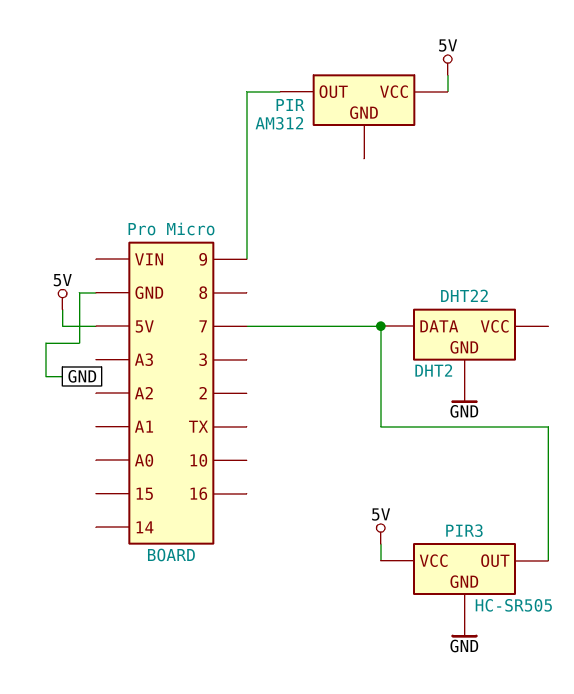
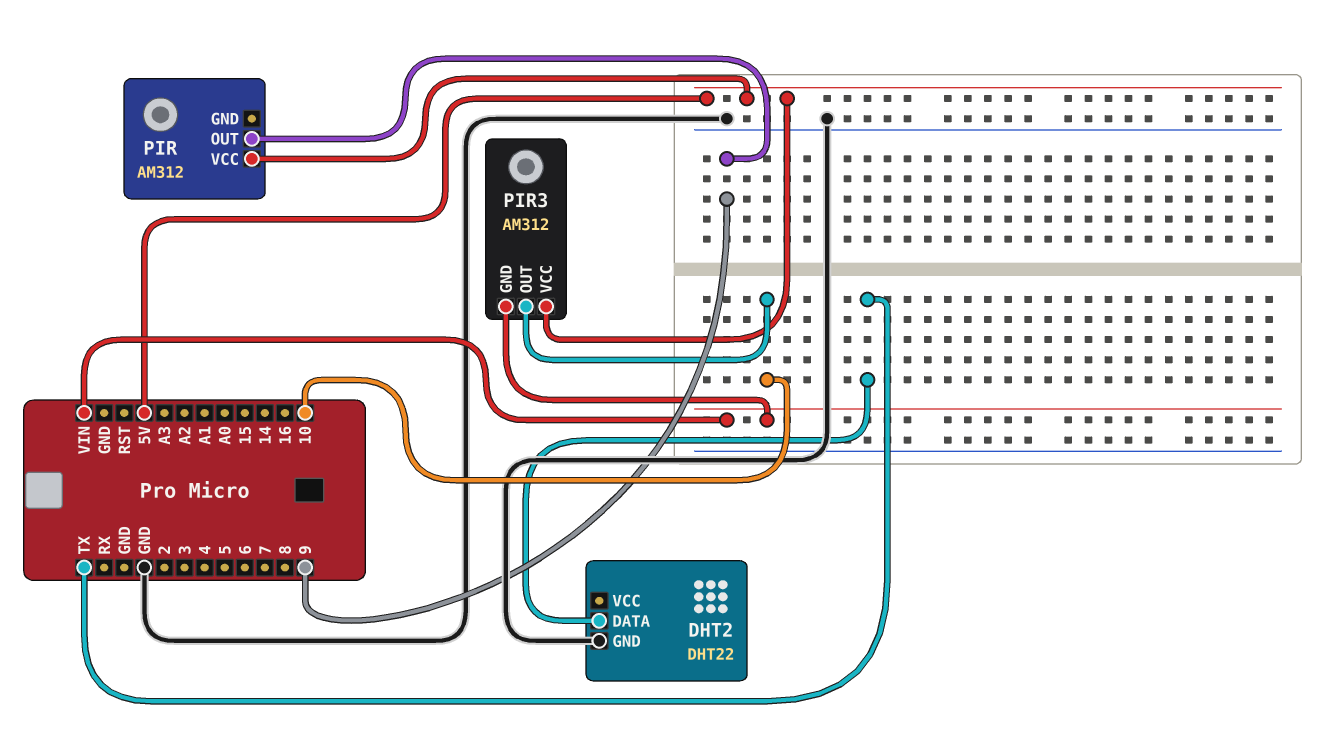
DHT2 pin DATA: 7 -> TX
PIR3: HC-SR505 -> AM312
PIR3 pin GND: GND -> VIN
PIR3 pin OUT: 7 -> 10

